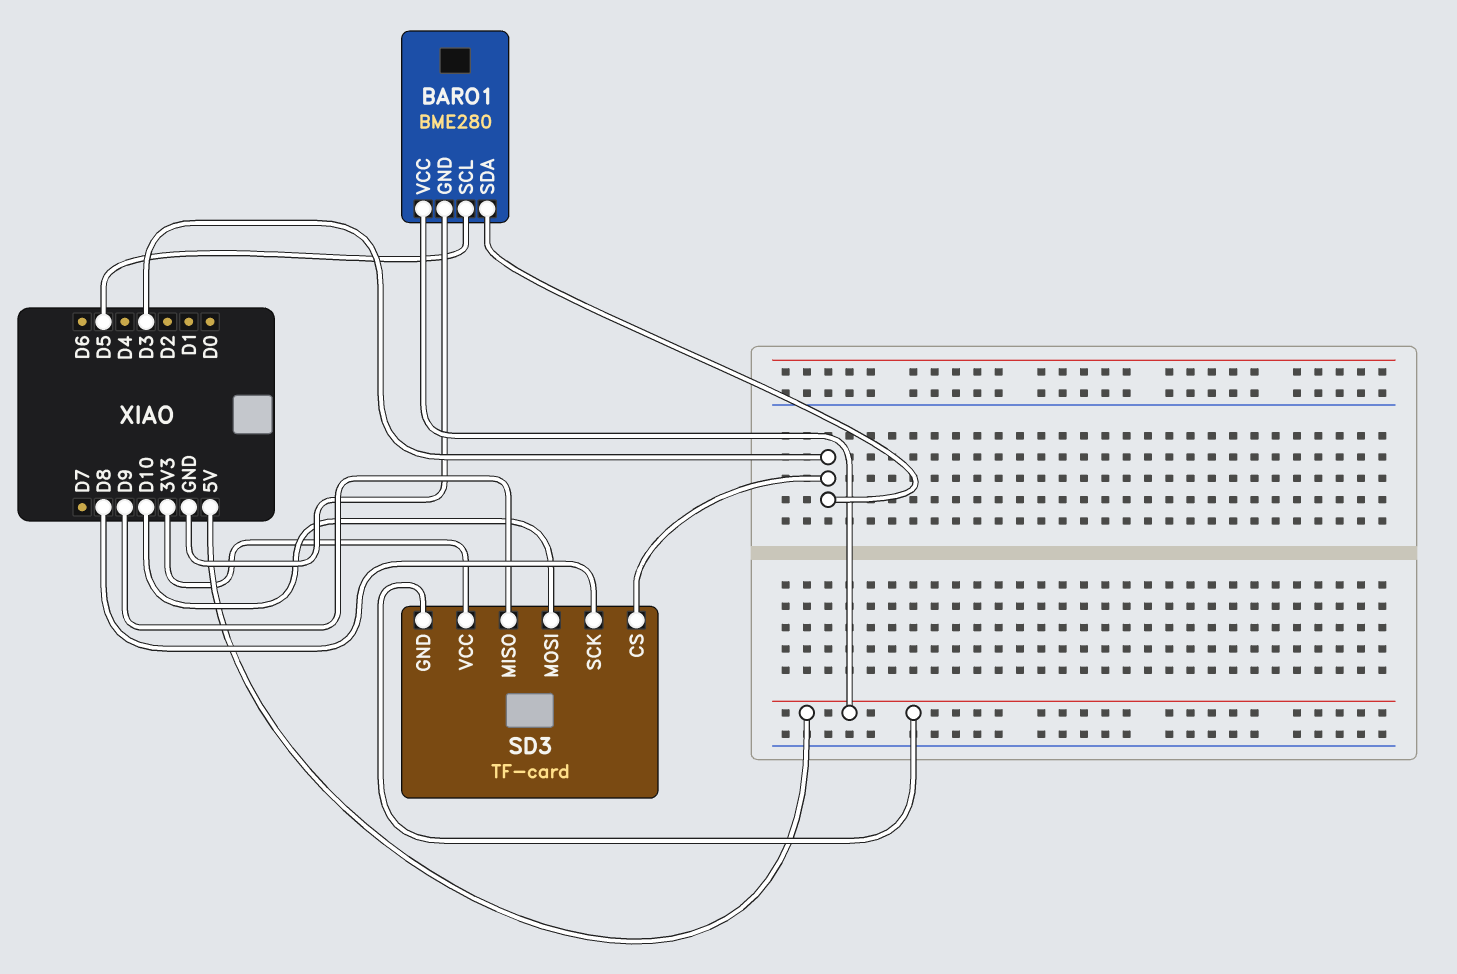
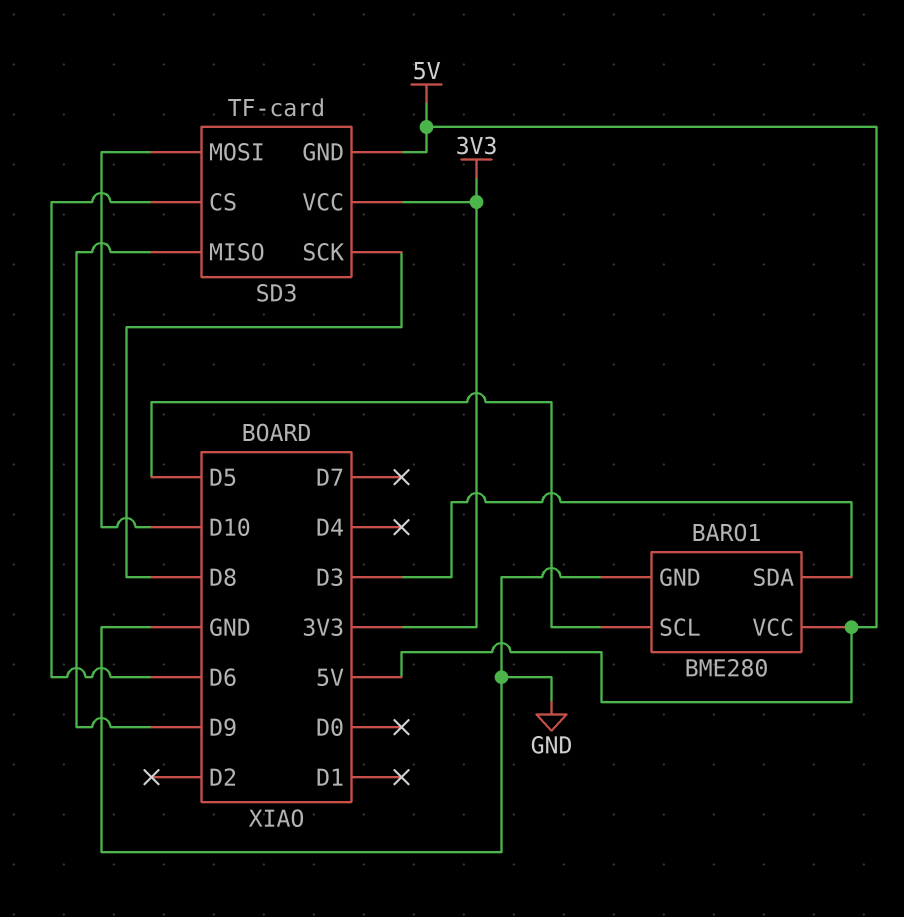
SD3 pin CS: D3 -> D6

